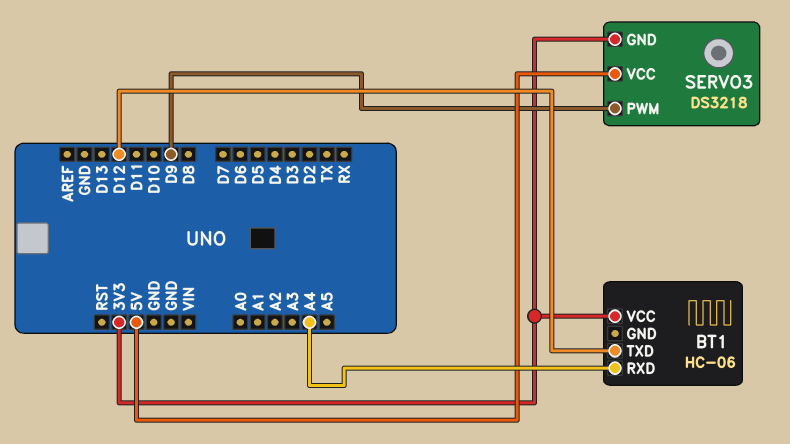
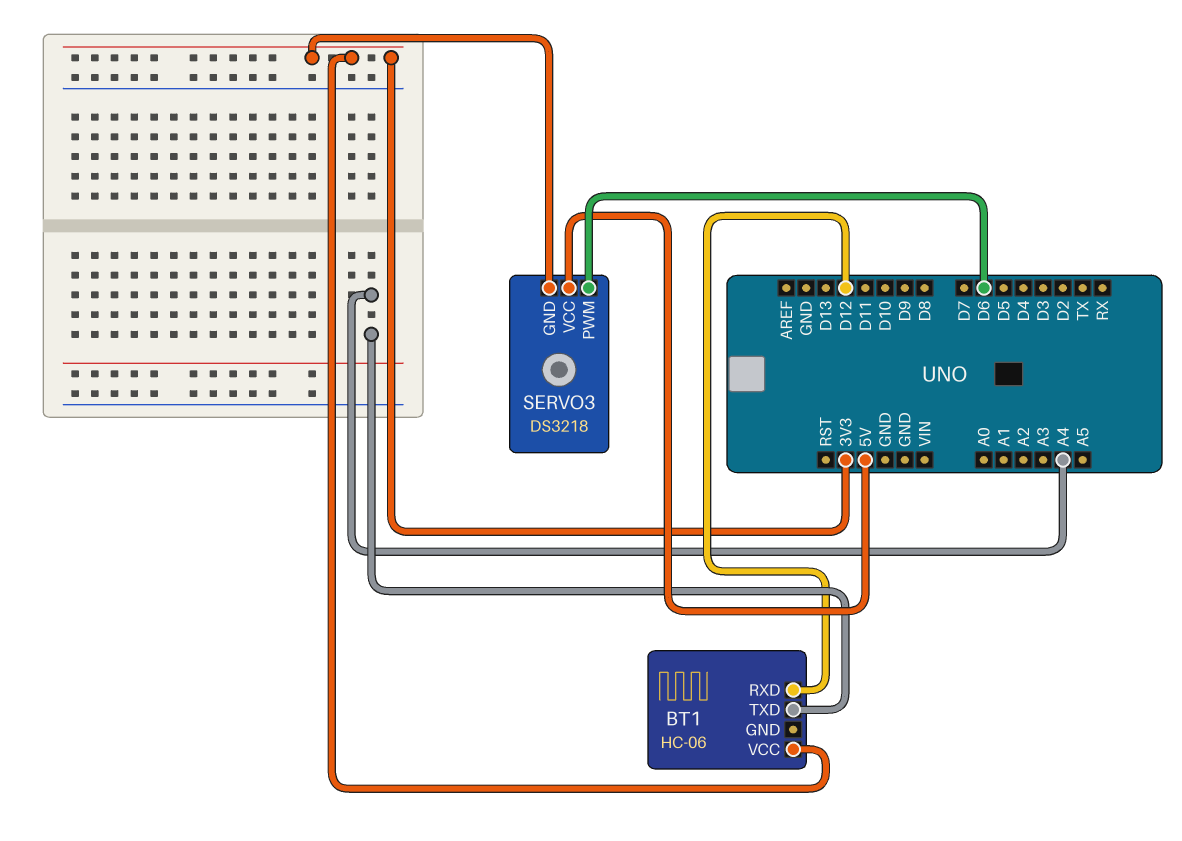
BT1 pin RXD: A4 -> D12
BT1 pin TXD: D12 -> A4
SERVO3 pin PWM: D9 -> D6

